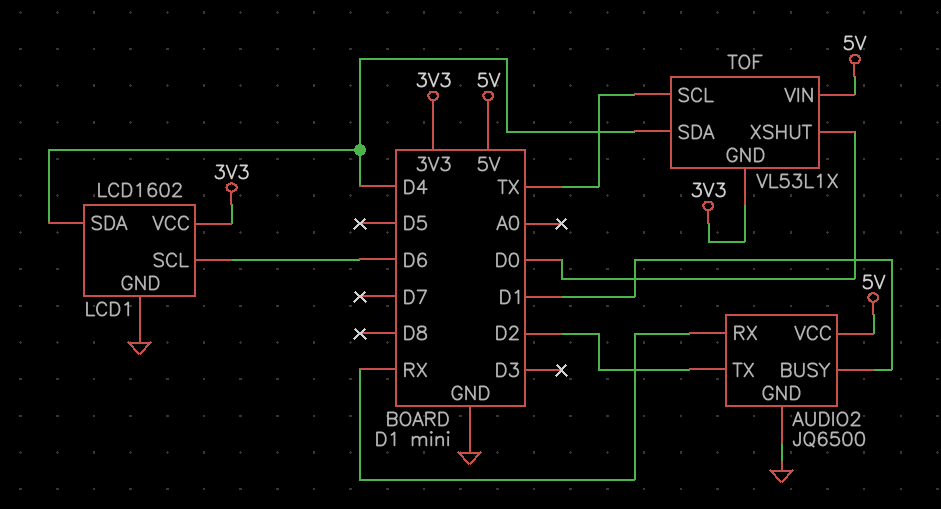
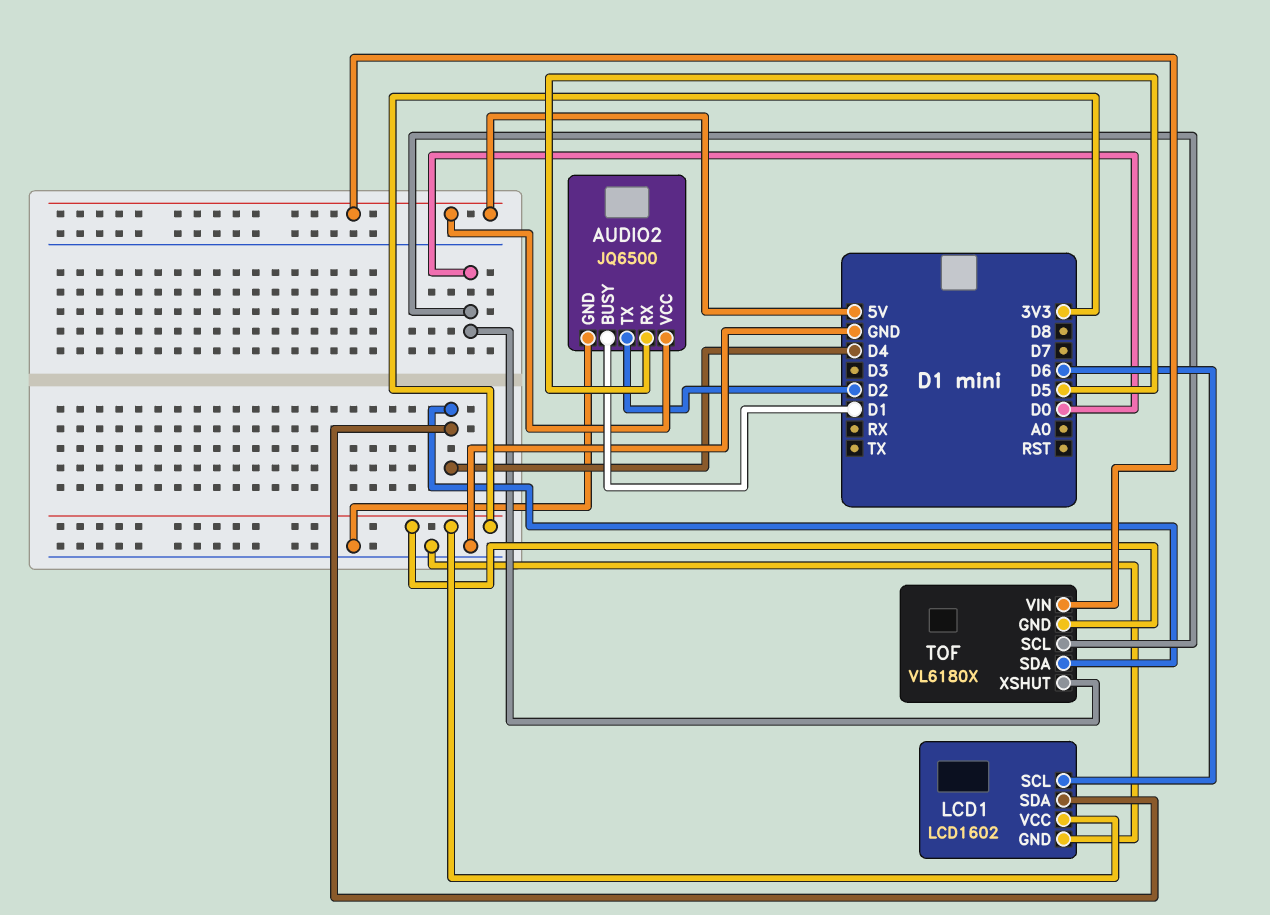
AUDIO2 pin RX: RX -> D5
TOF: VL53L1X -> VL6180X
TOF pin SCL: TX -> D0

